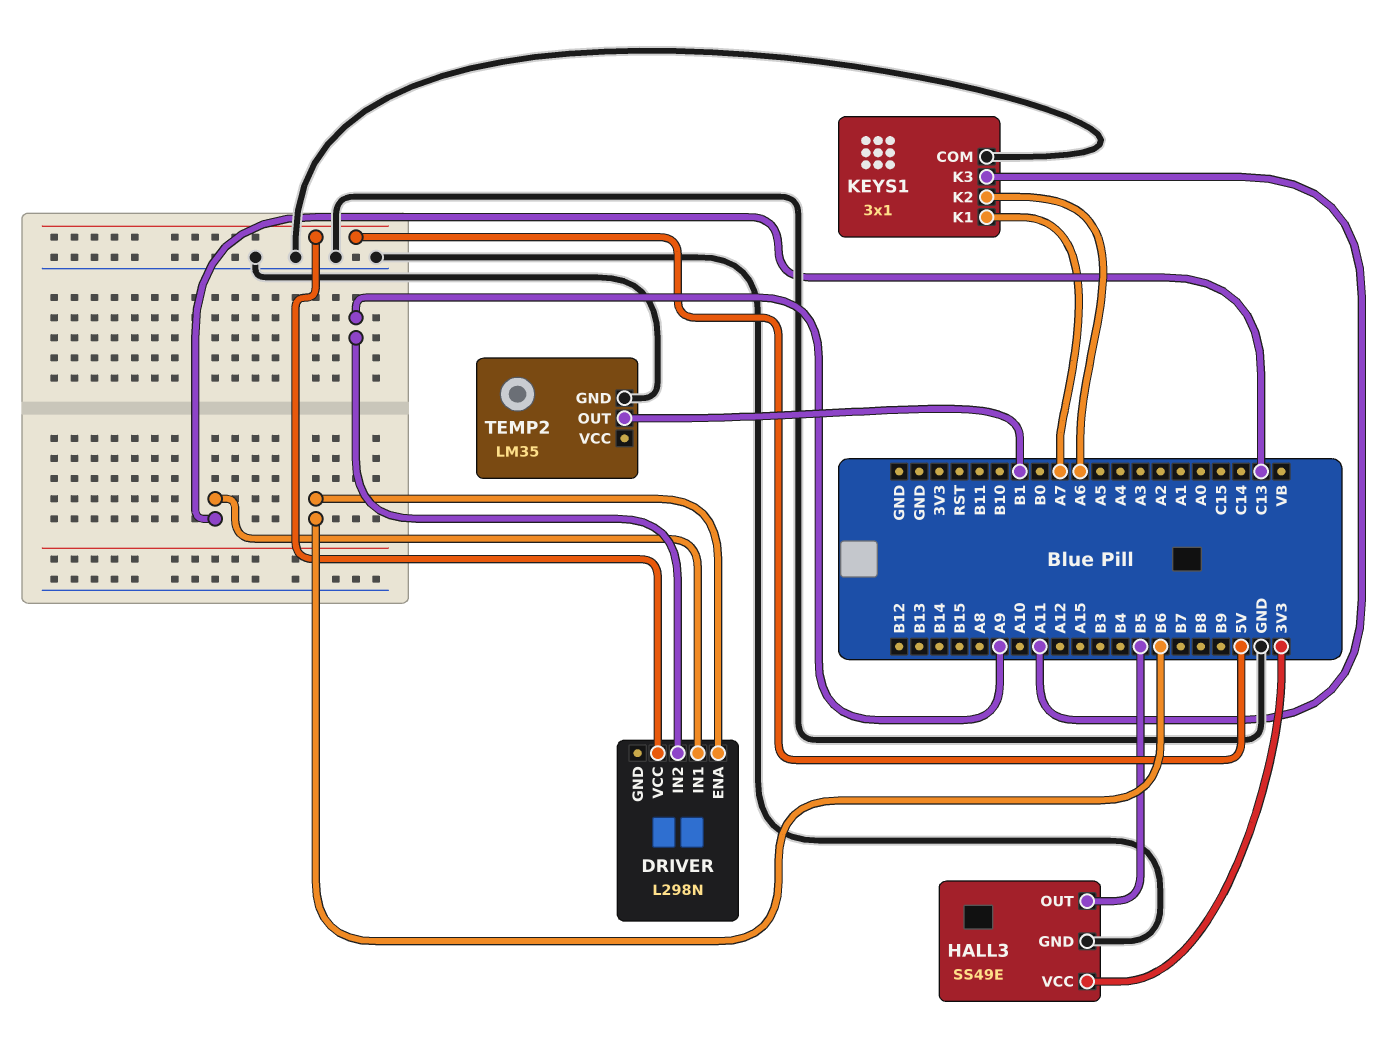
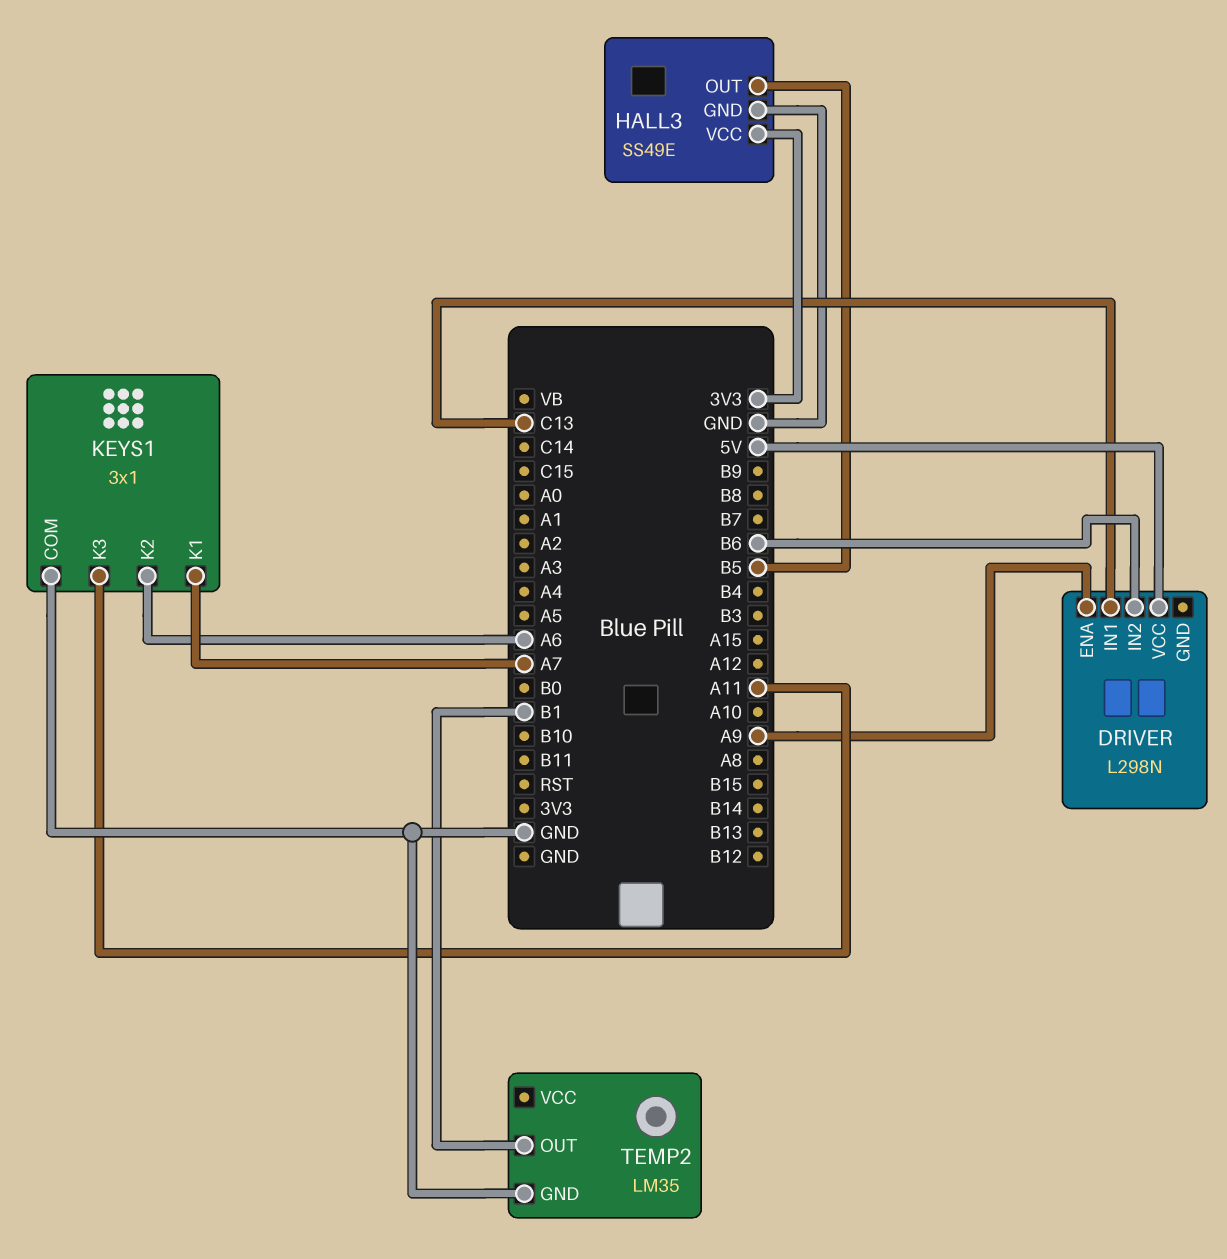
DRIVER pin ENA: B6 -> A9
DRIVER pin IN2: A9 -> B6

